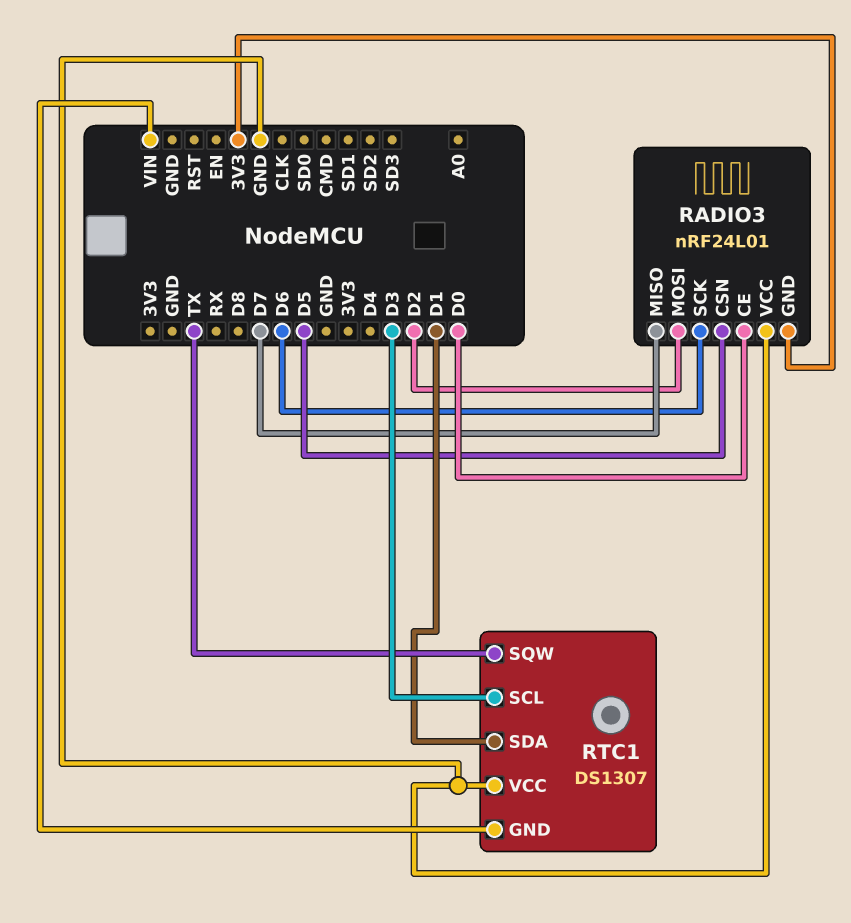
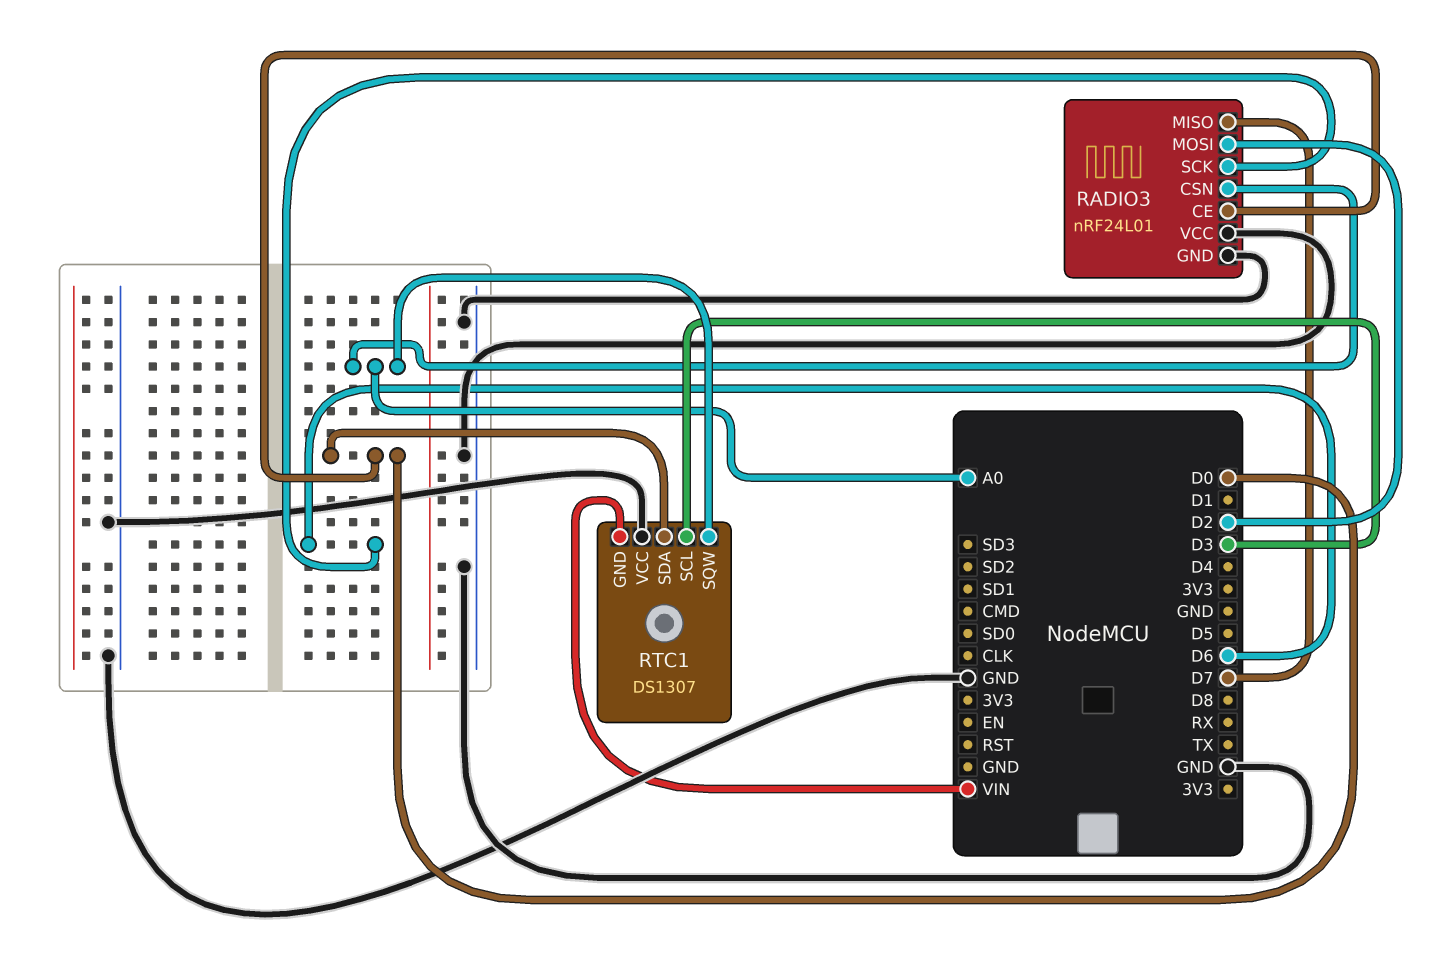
RADIO3 pin CSN: D5 -> A0
RADIO3 pin GND: 3V3 -> GND
RTC1 pin SDA: D1 -> D0
RTC1 pin SQW: TX -> A0

